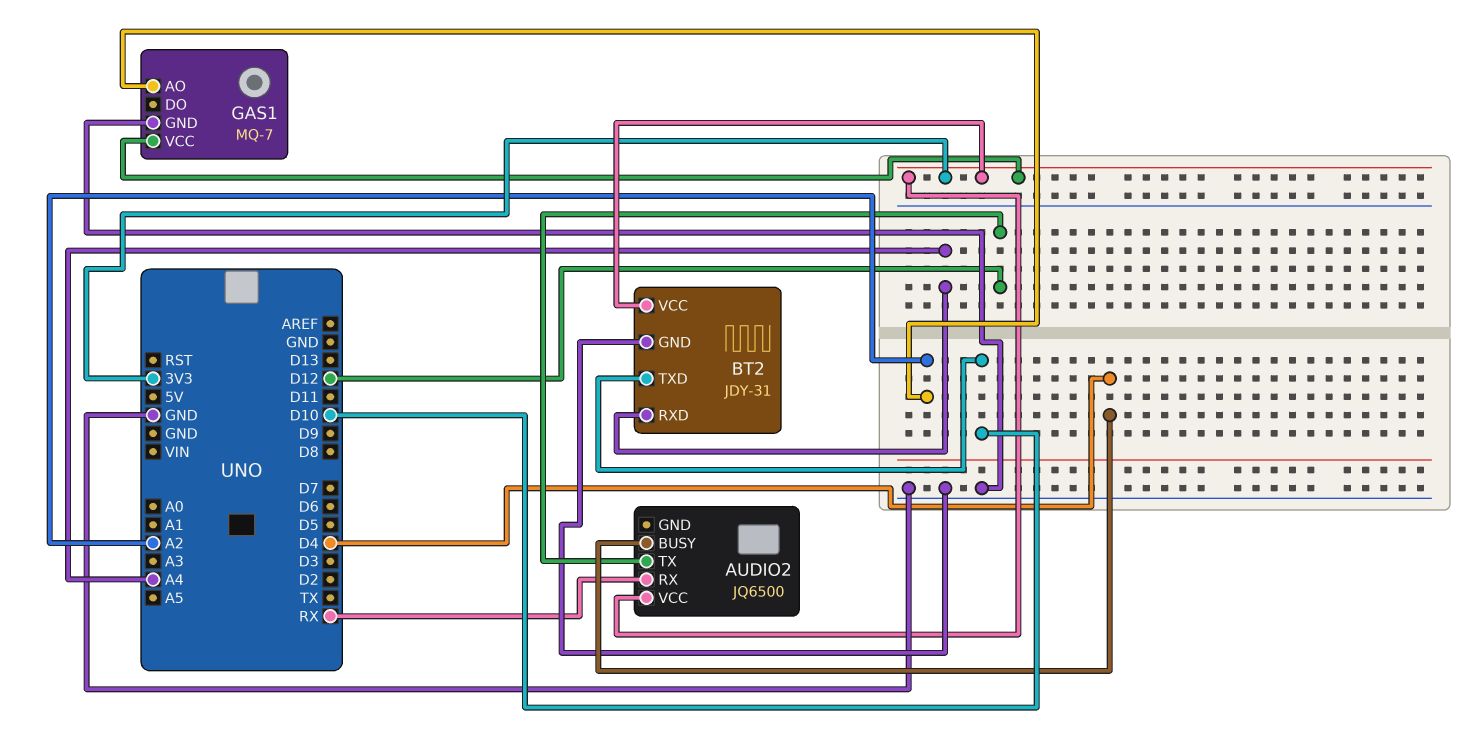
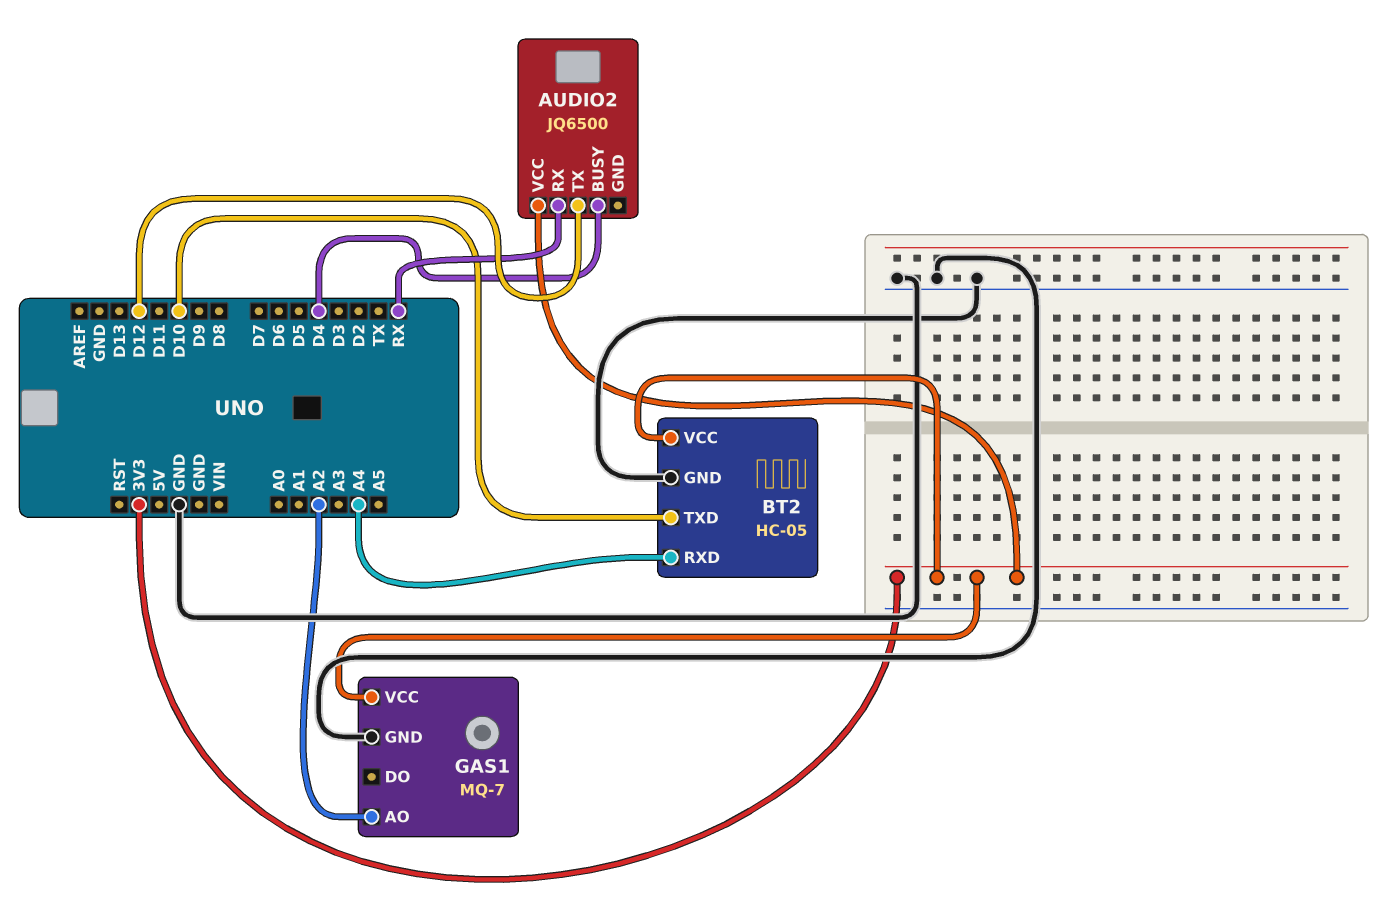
BT2: JDY-31 -> HC-05

